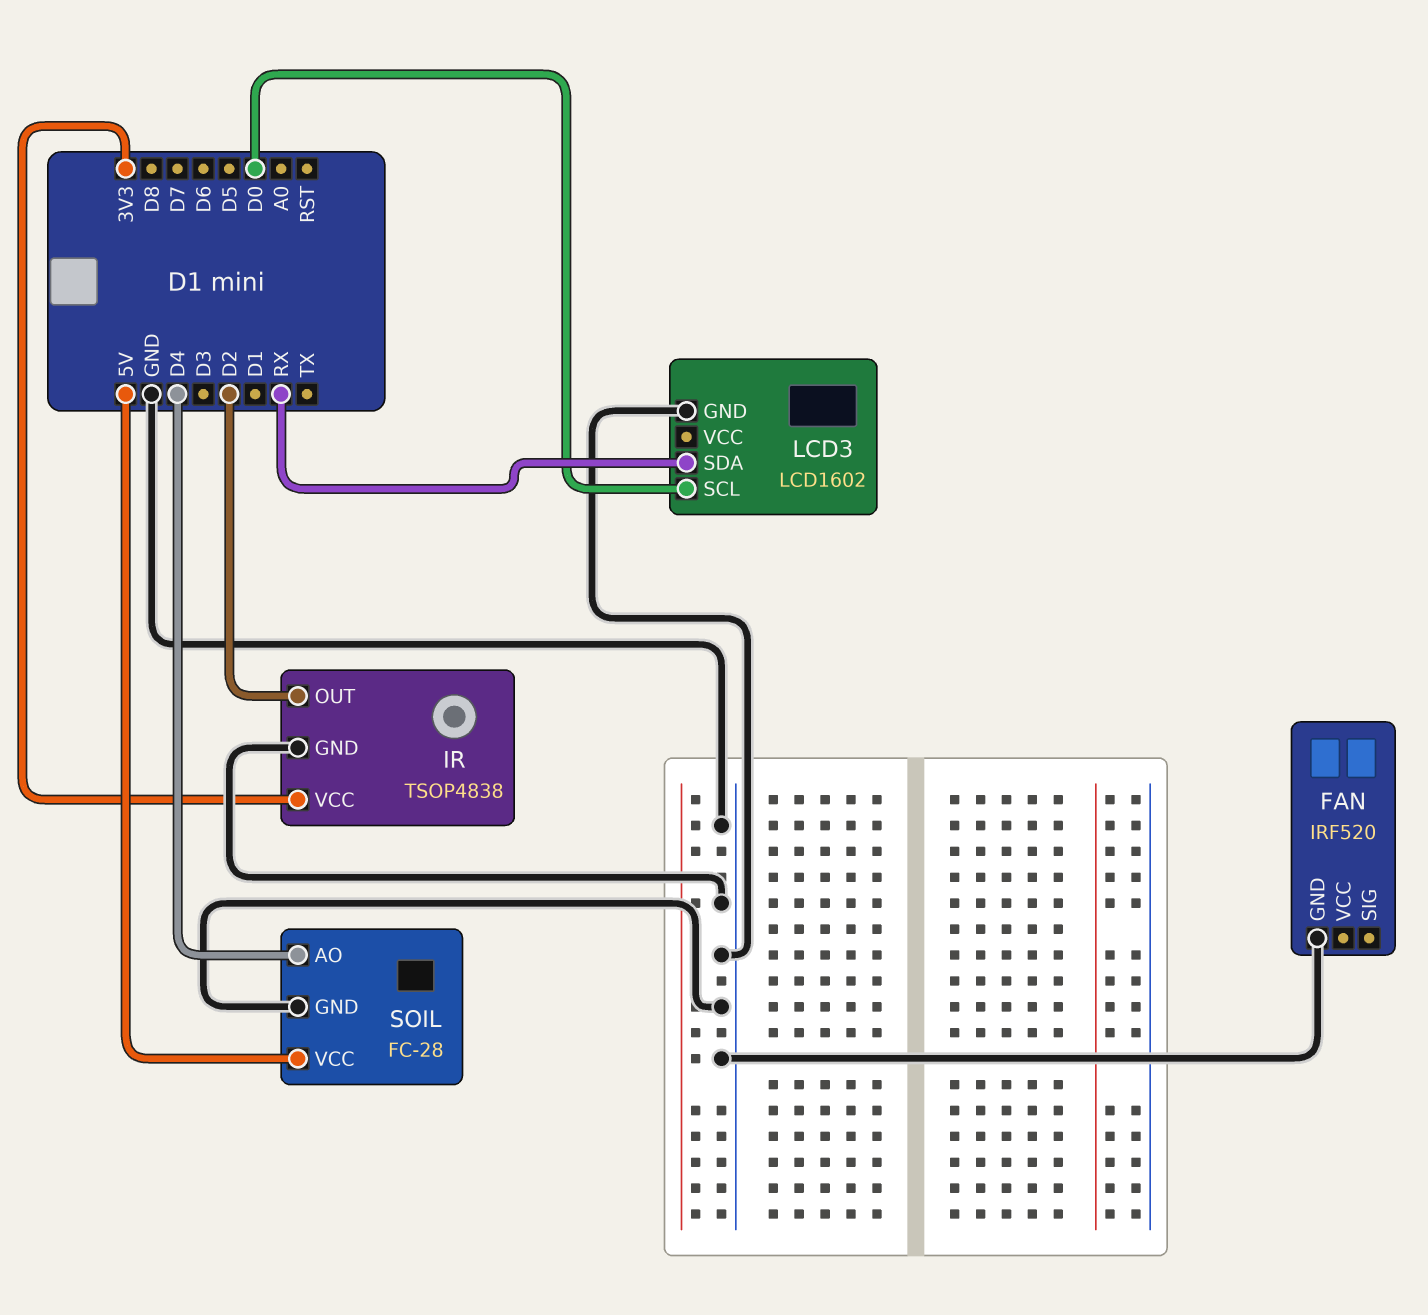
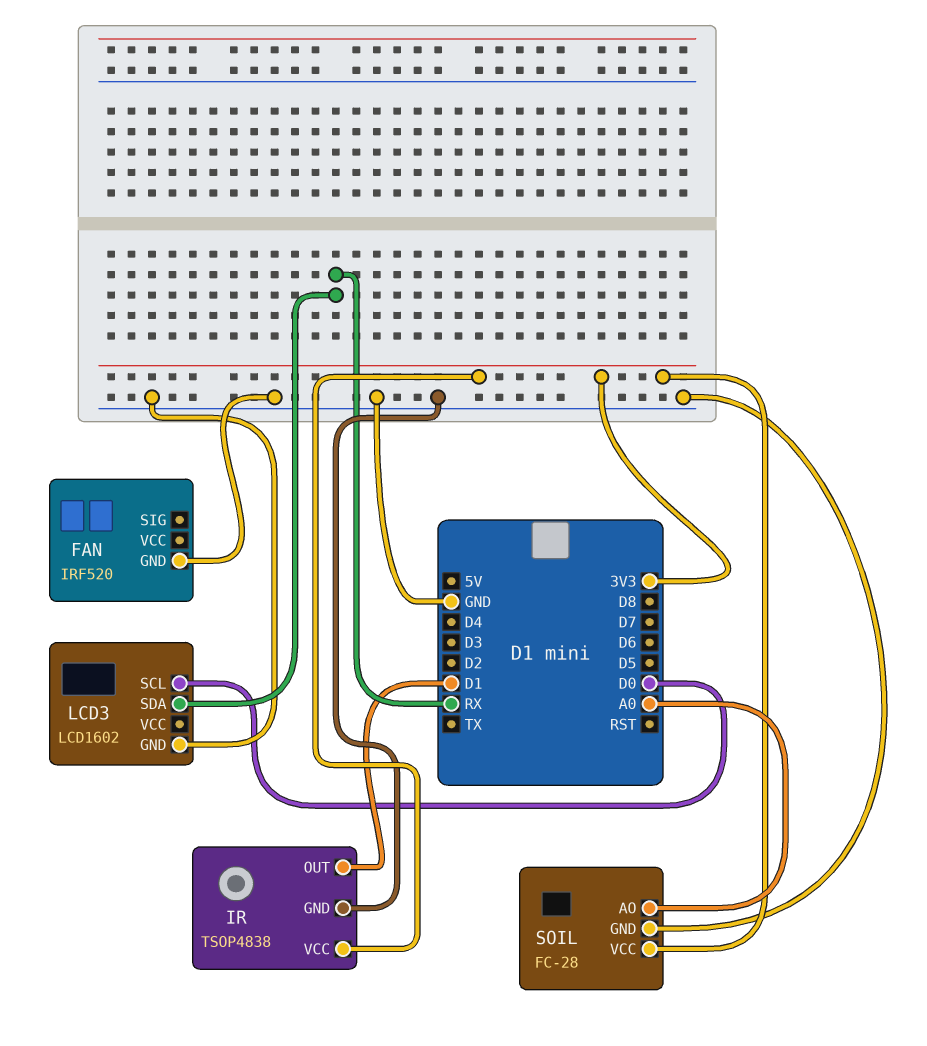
IR pin OUT: D2 -> D1
SOIL pin AO: D4 -> A0
SOIL pin VCC: 5V -> 3V3

